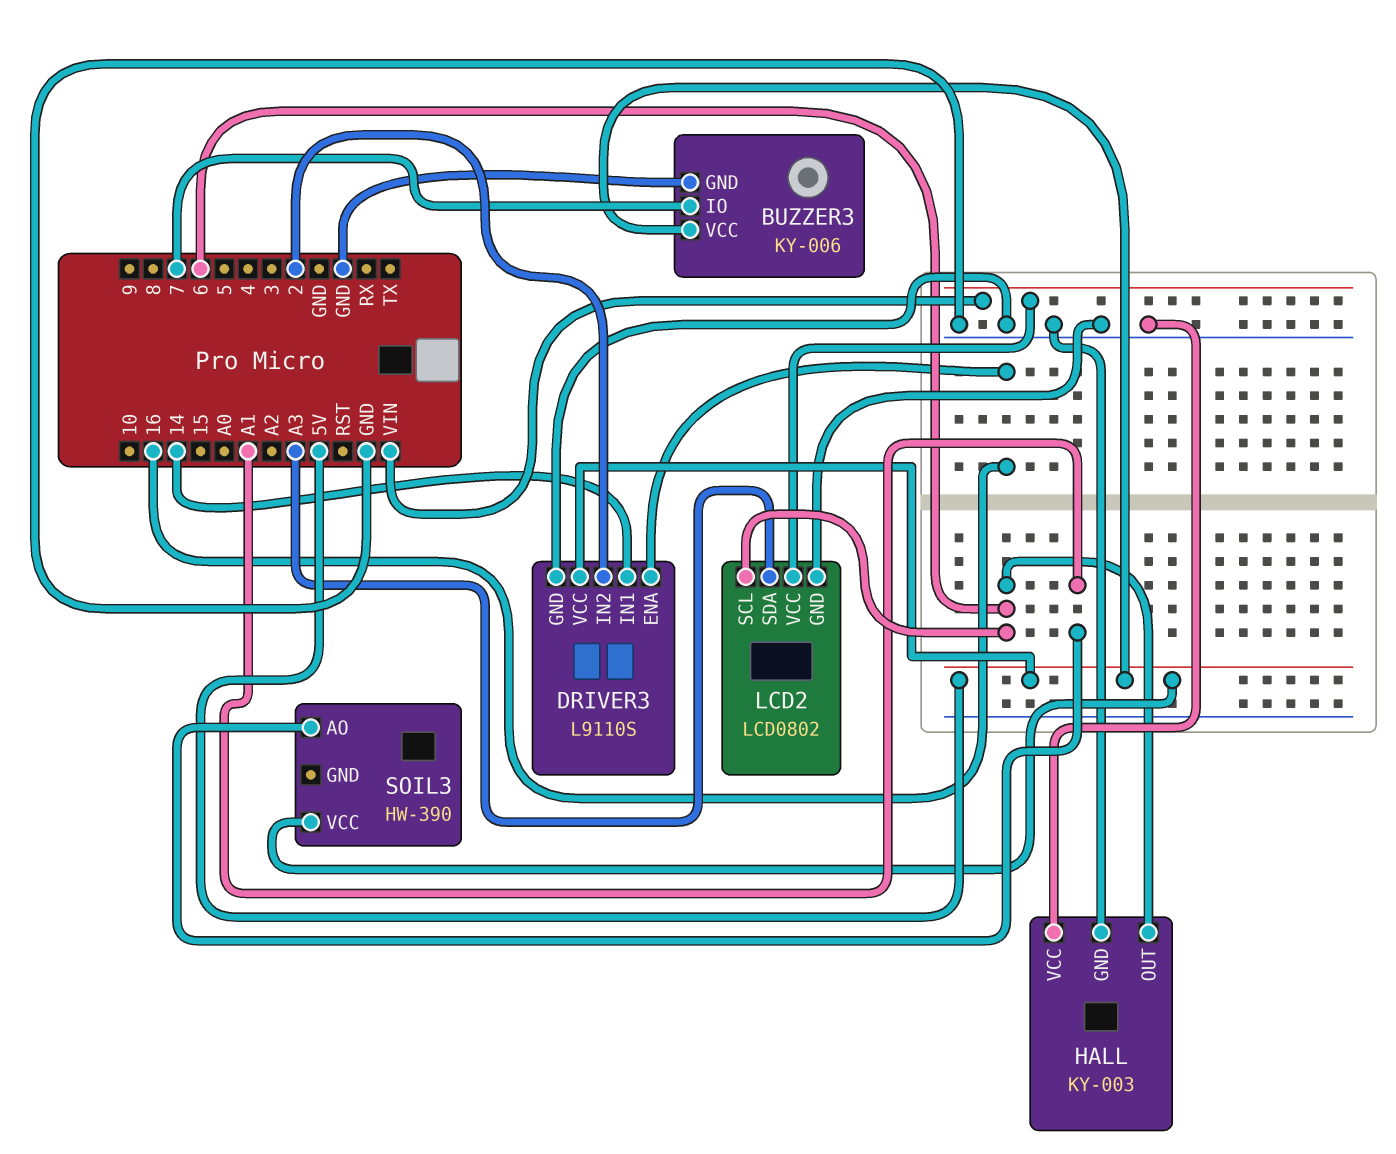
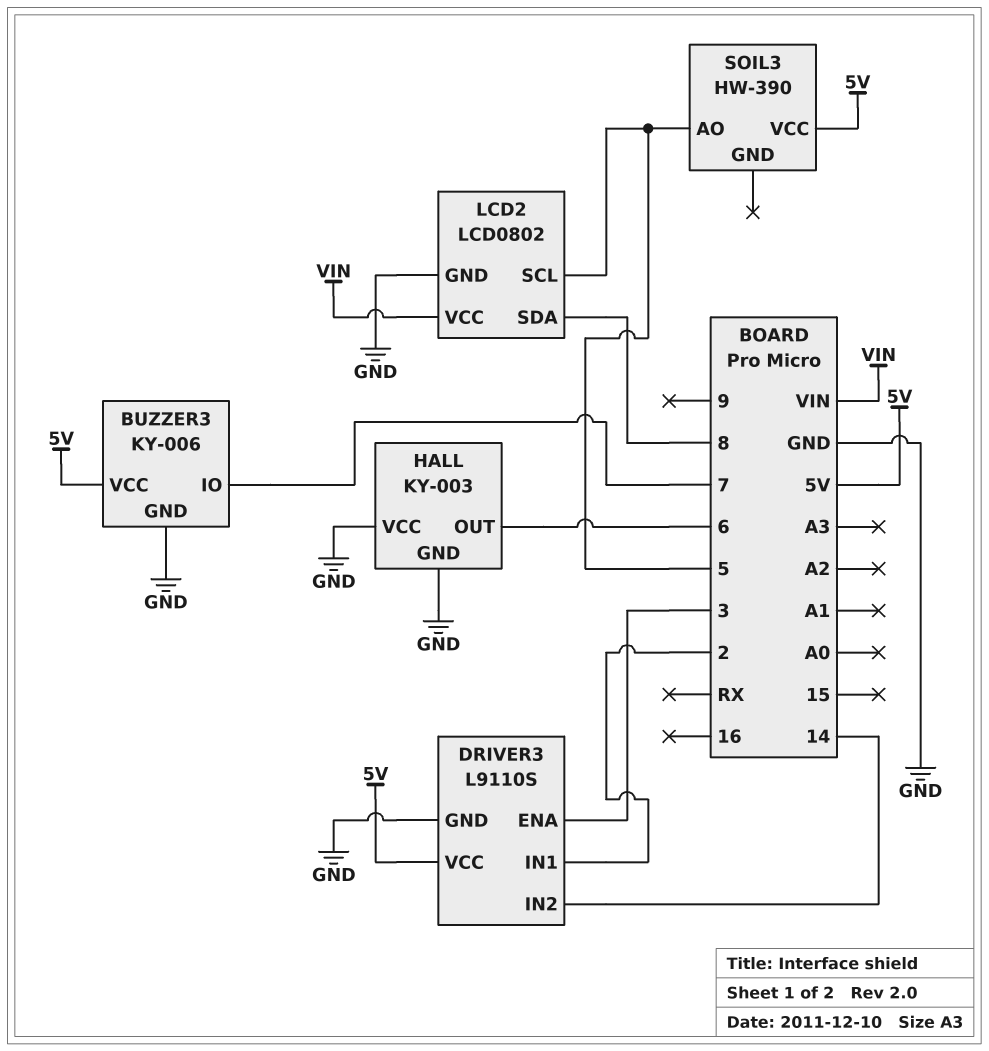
DRIVER3 pin ENA: 16 -> 3
DRIVER3 pin IN1: 14 -> 2
DRIVER3 pin IN2: 2 -> 14
LCD2 pin SCL: 6 -> 5
LCD2 pin SDA: A3 -> 8
SOIL3 pin AO: A1 -> 5

